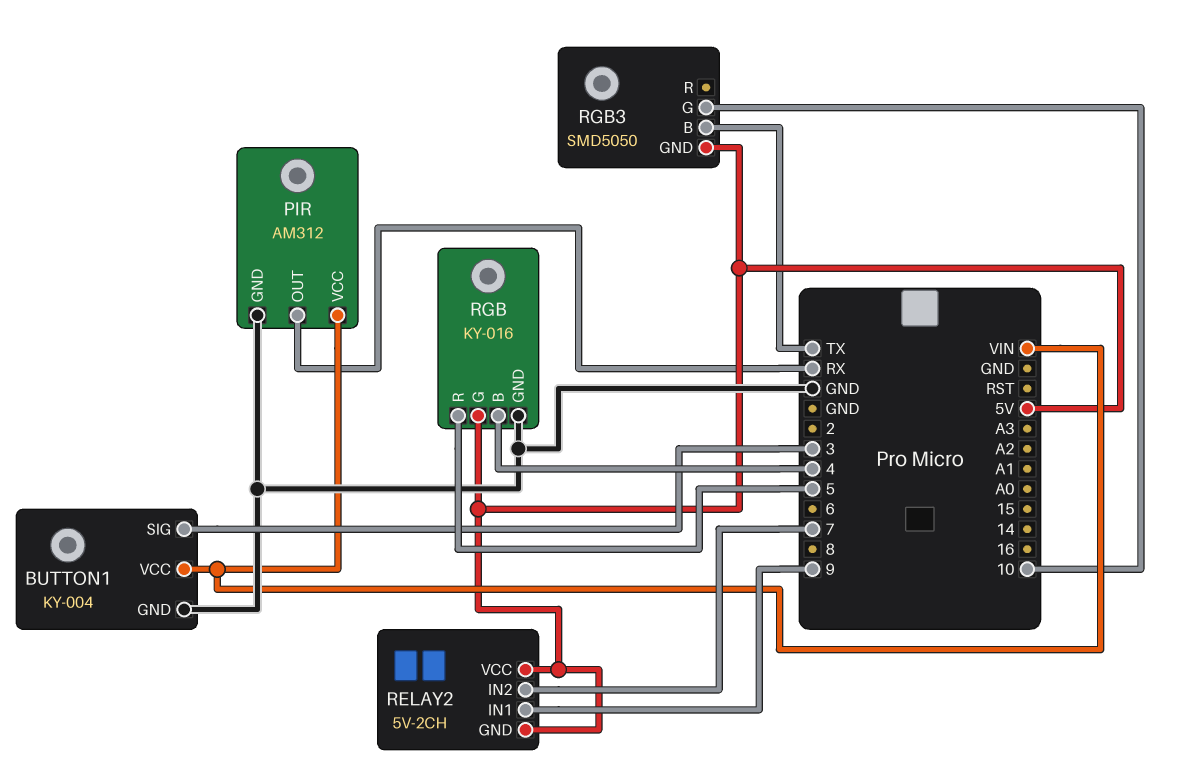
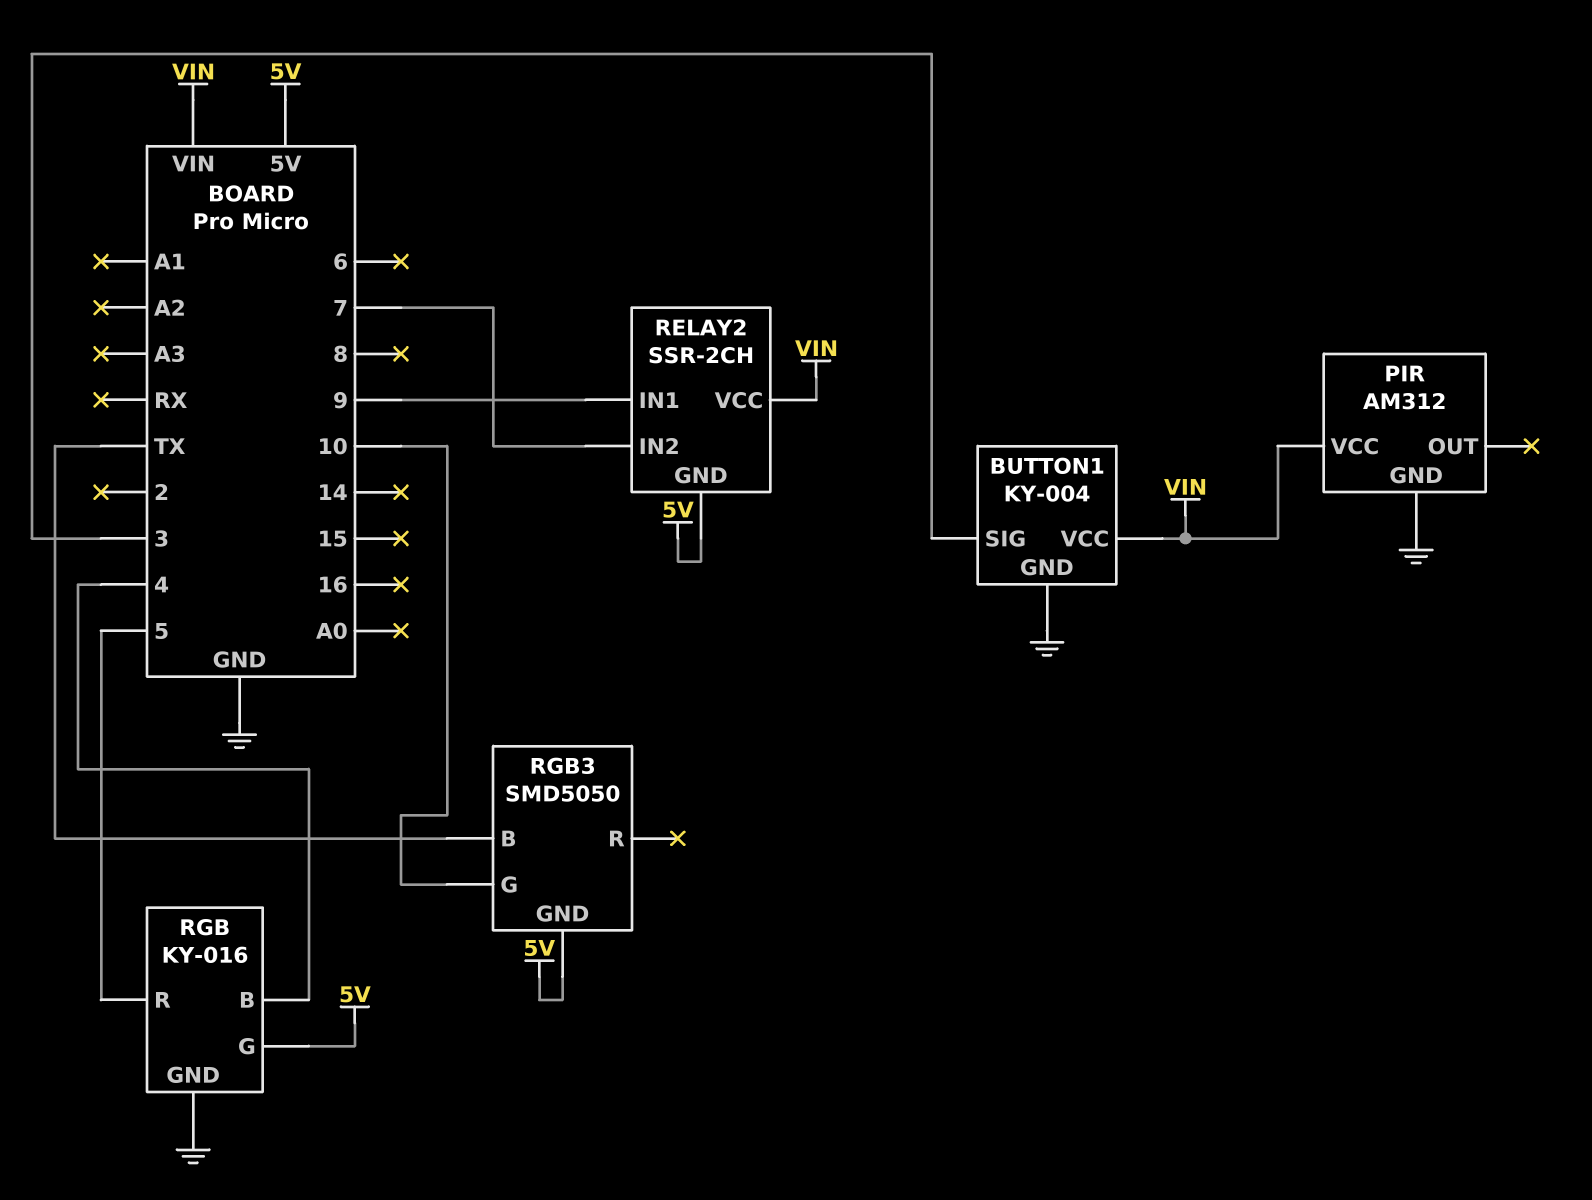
PIR pin OUT: RX -> none
RELAY2: 5V-2CH -> SSR-2CH
RELAY2 pin VCC: 5V -> VIN

